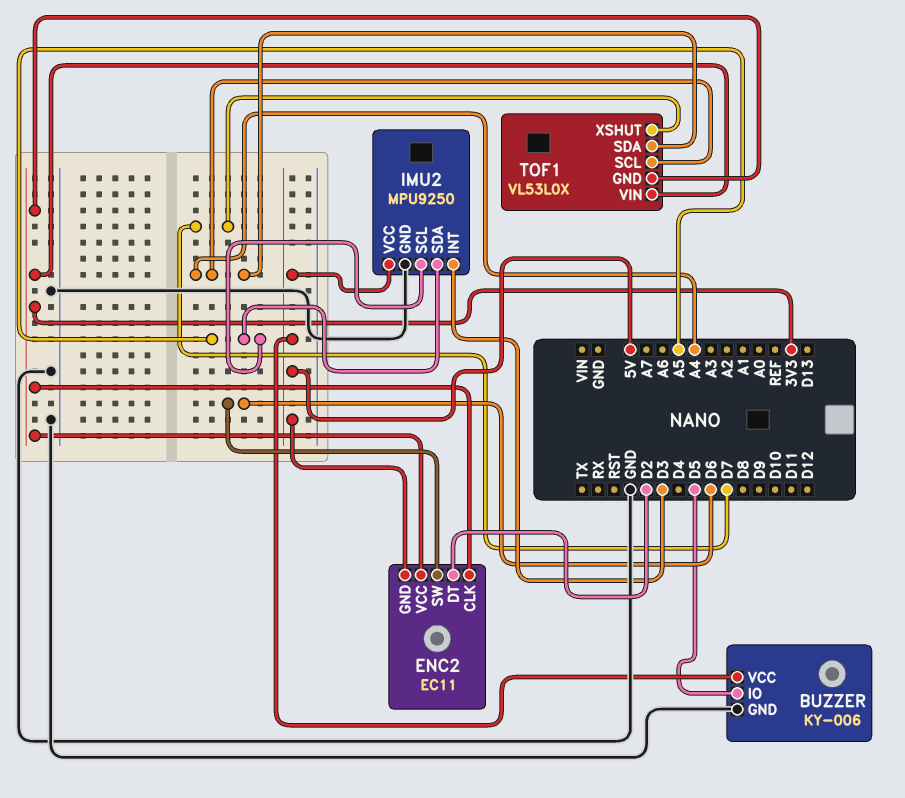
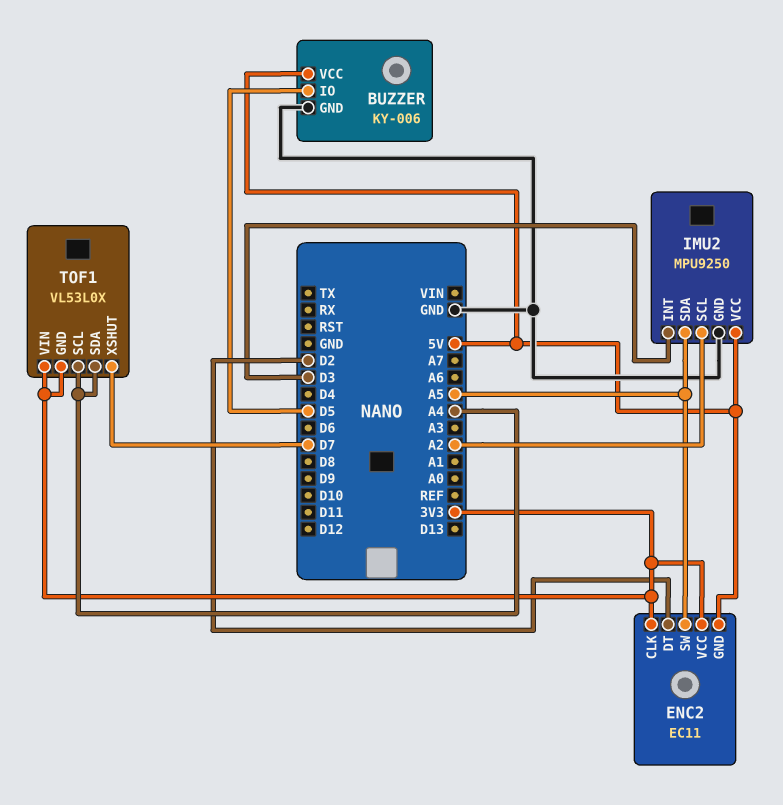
ENC2 pin SW: D6 -> A5
IMU2 pin SCL: A5 -> A2

